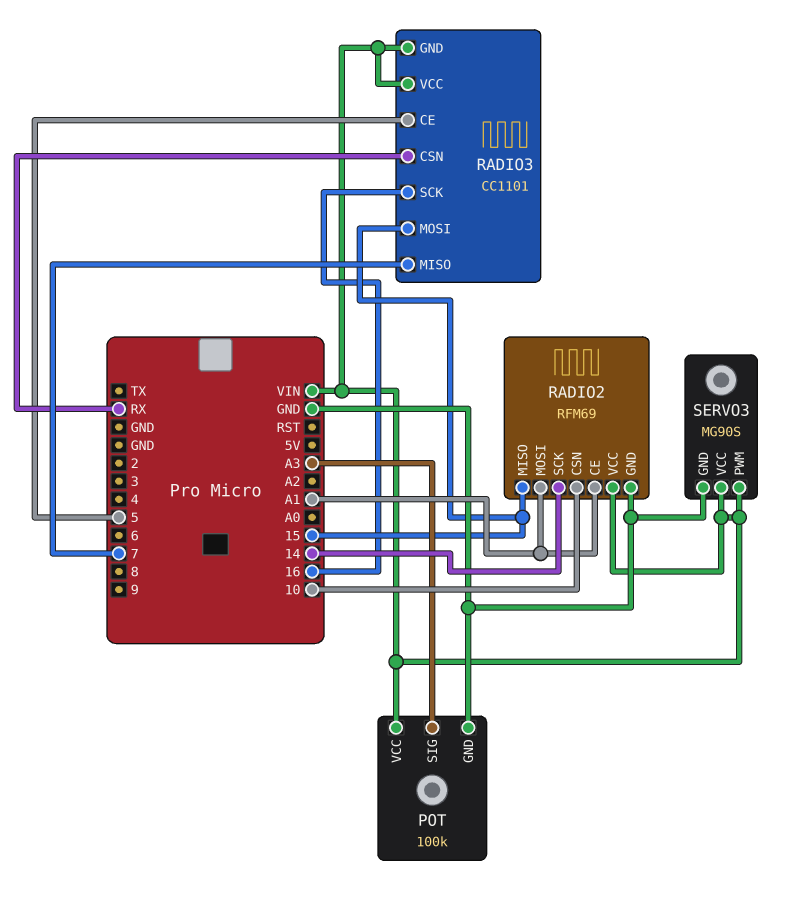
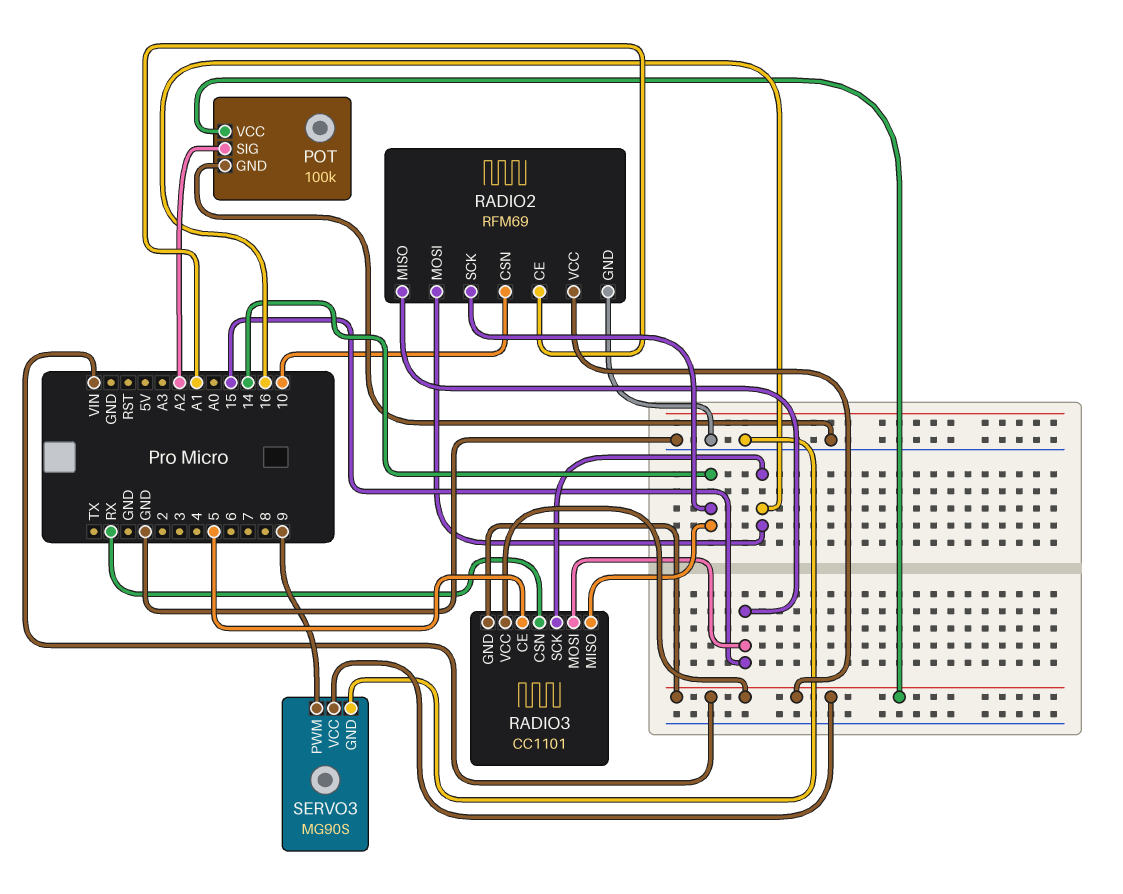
POT pin SIG: A3 -> A2
RADIO2 pin MOSI: A1 -> 16
RADIO3 pin MISO: 7 -> 14
SERVO3 pin PWM: VIN -> 9

